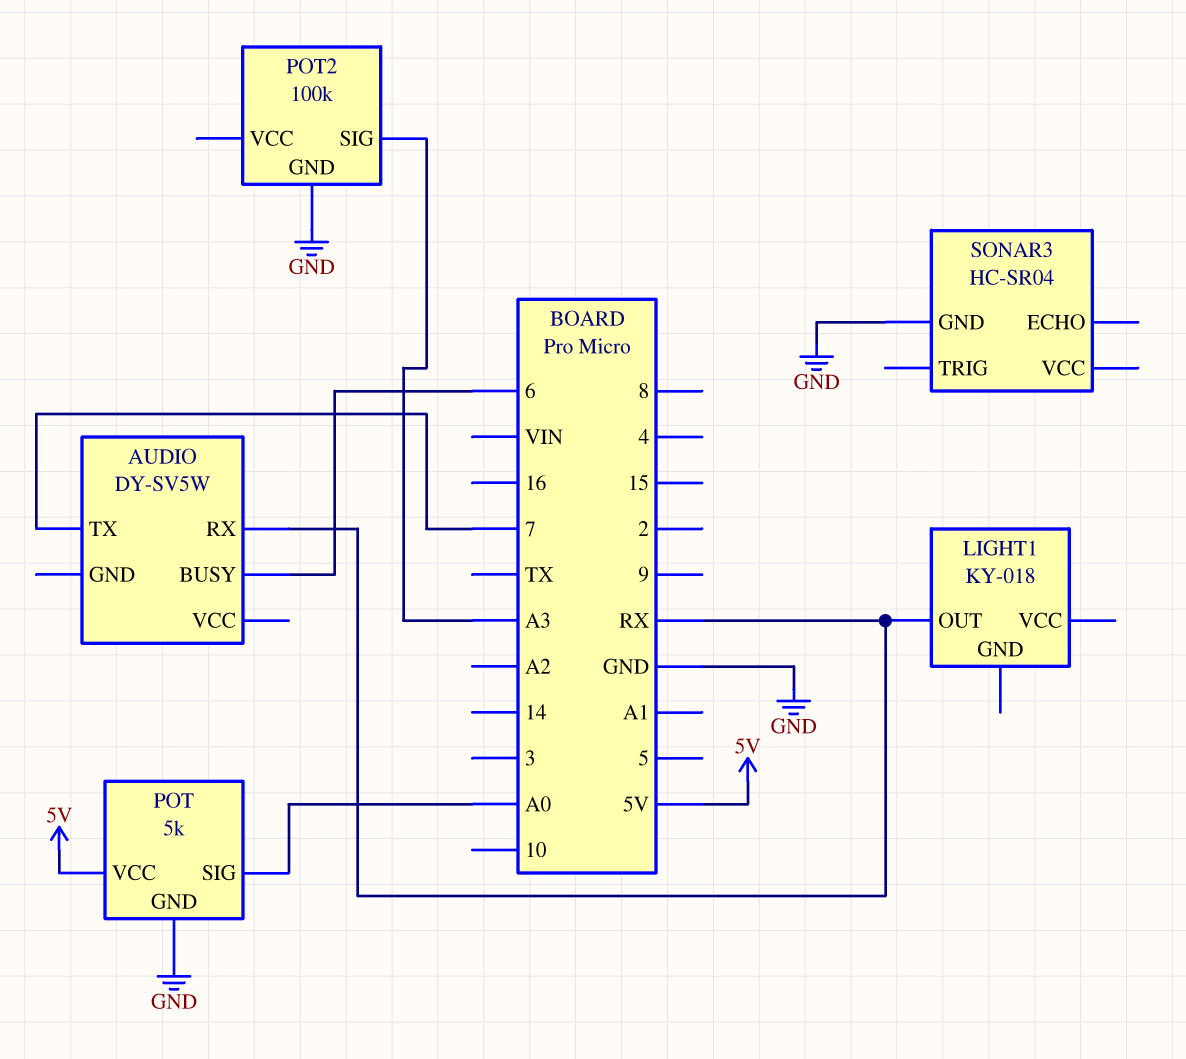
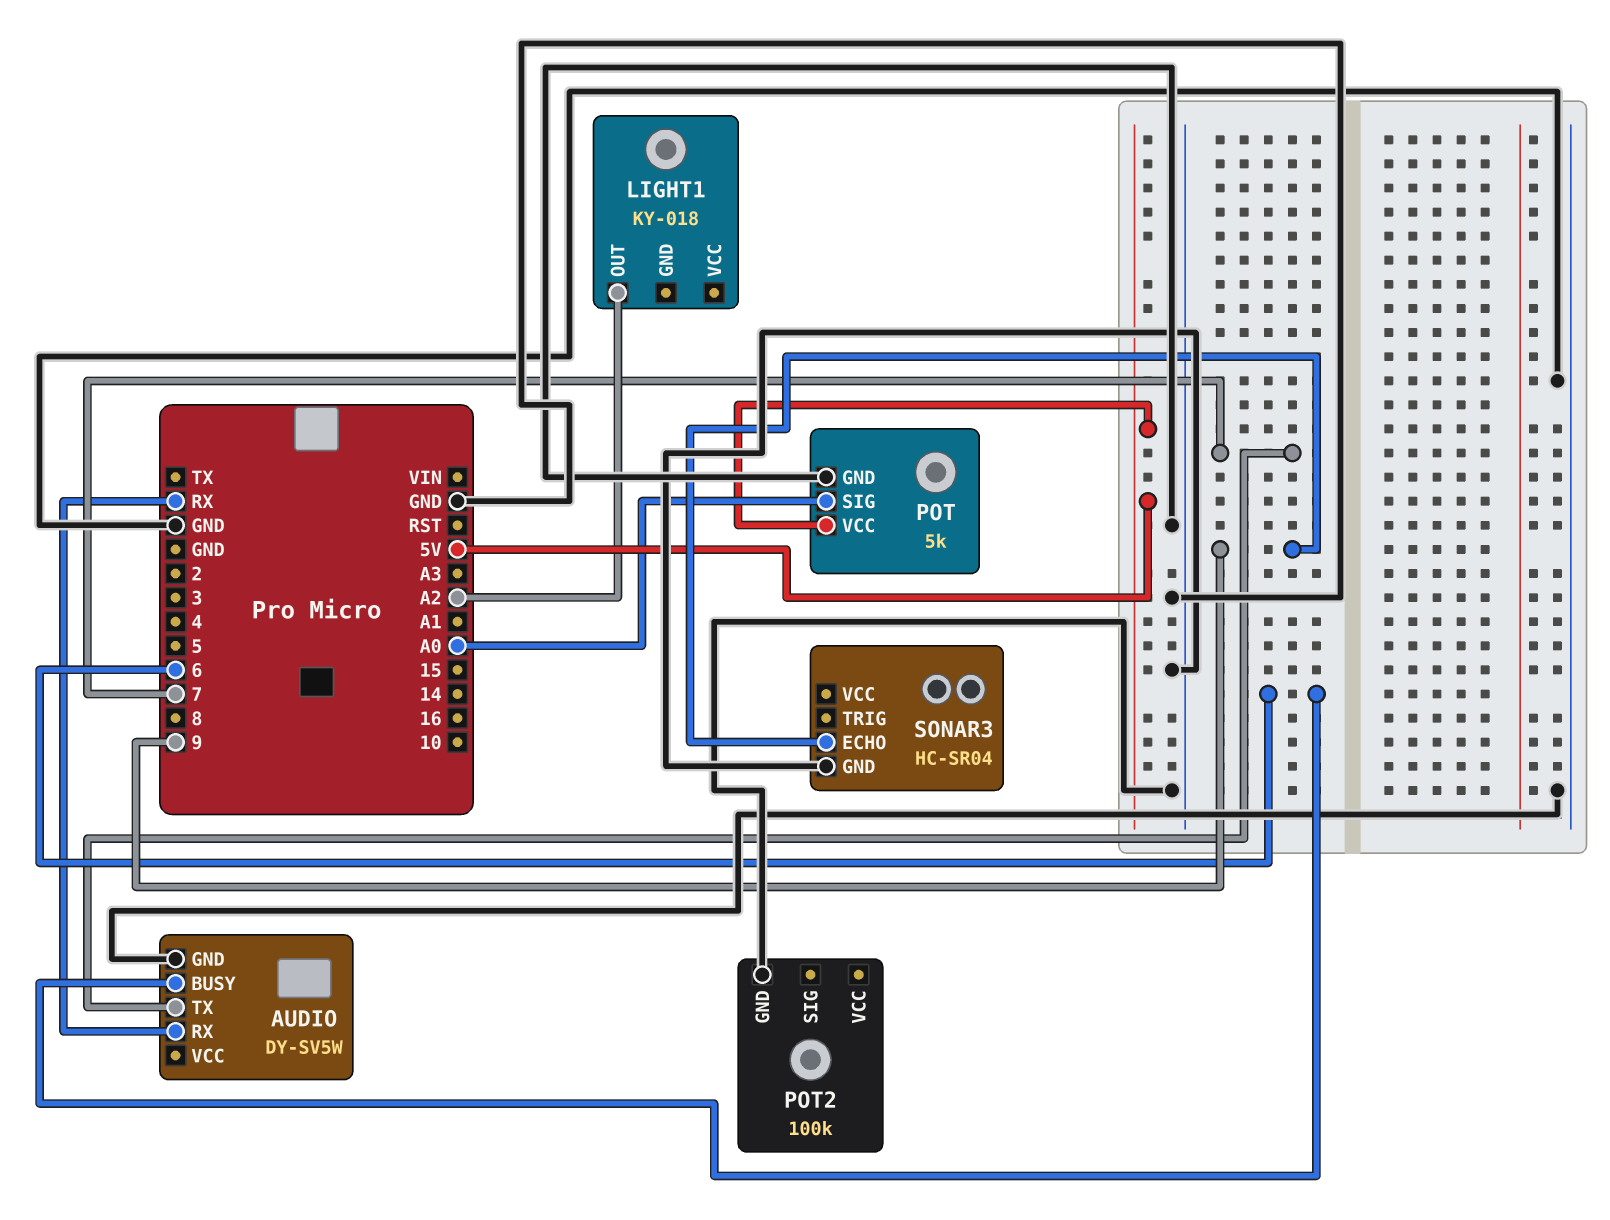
AUDIO pin GND: none -> GND
LIGHT1 pin OUT: RX -> A2
POT2 pin SIG: A3 -> none
SONAR3 pin ECHO: none -> 9

